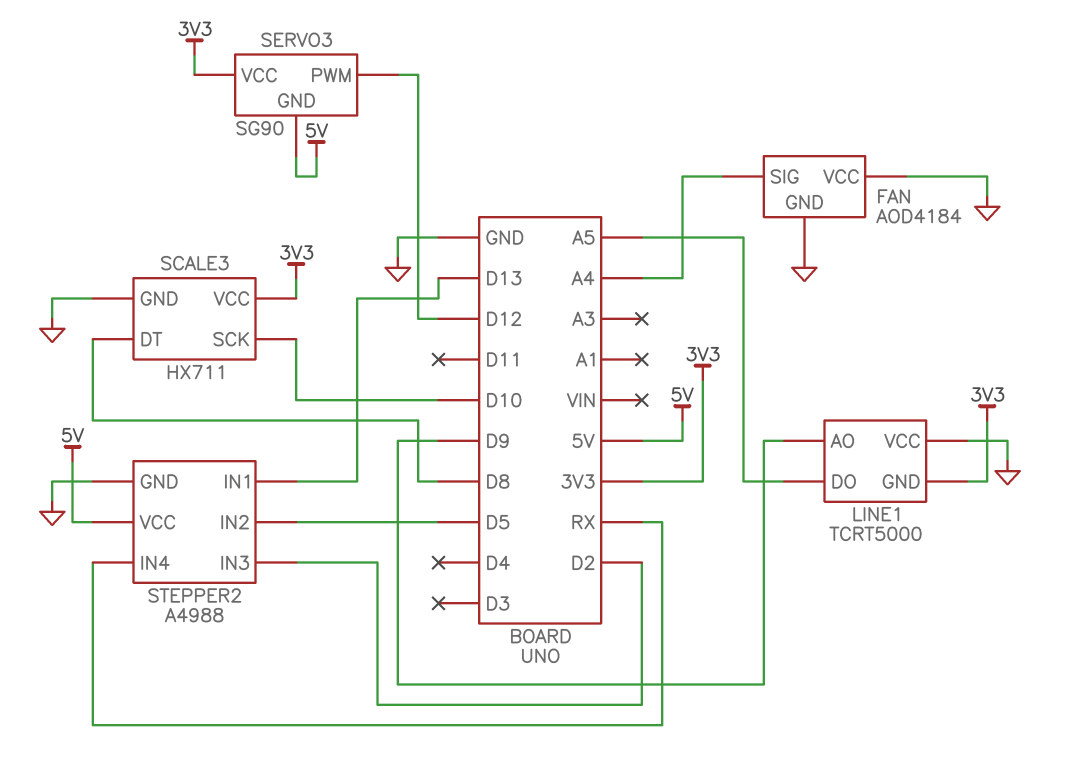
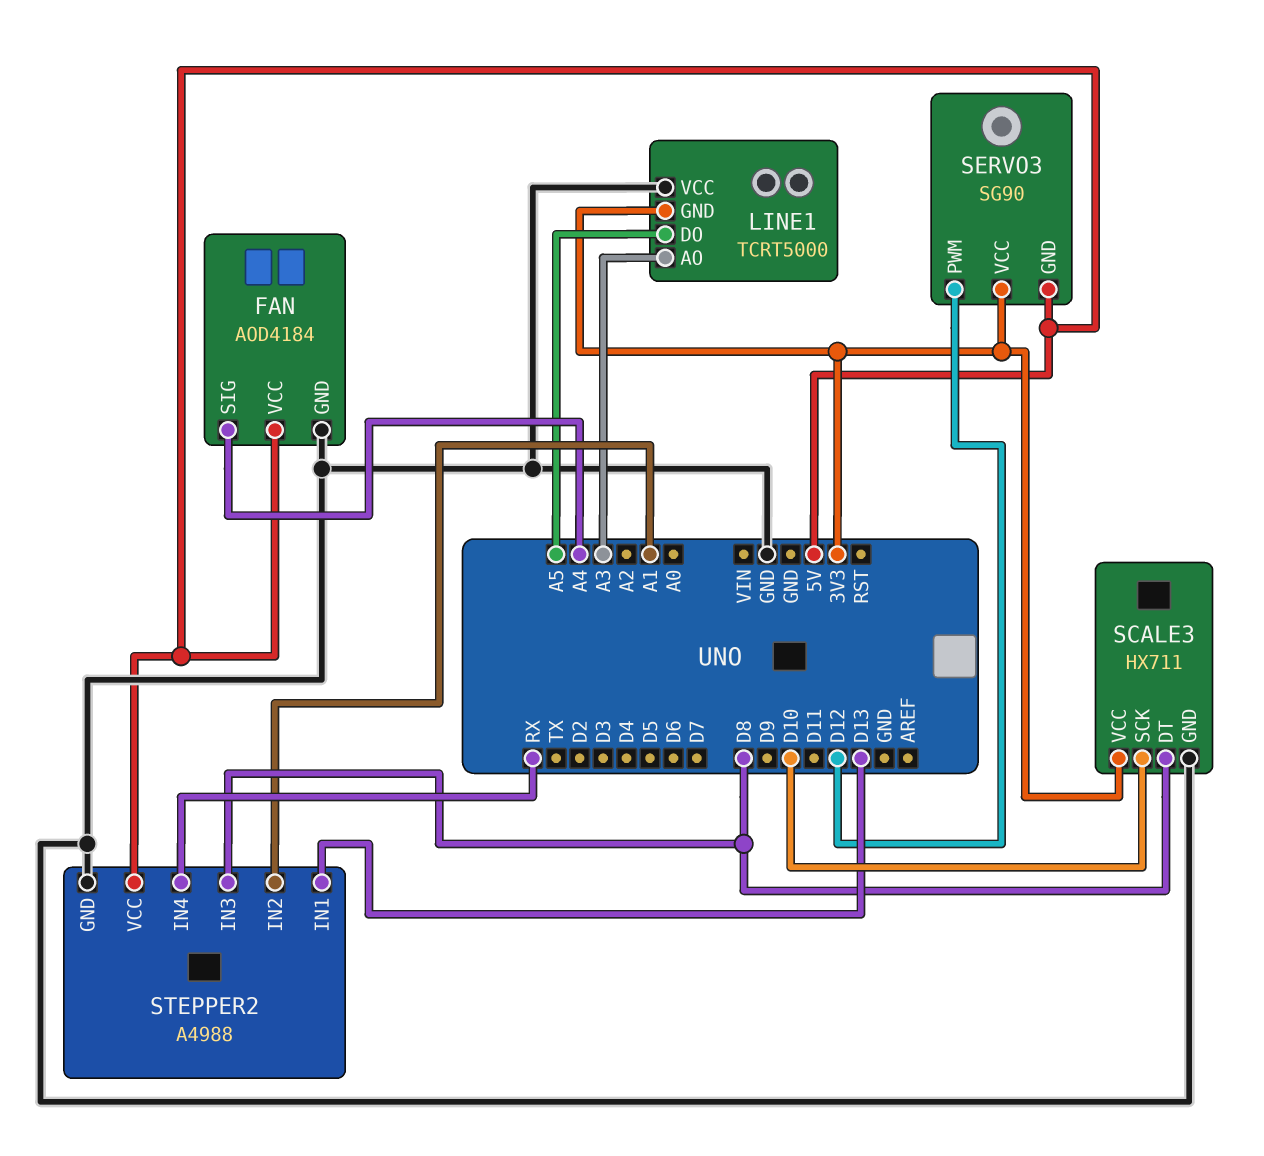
FAN pin VCC: GND -> 5V
LINE1 pin AO: D9 -> A3
STEPPER2 pin IN2: D5 -> A1
STEPPER2 pin IN3: D2 -> D8

